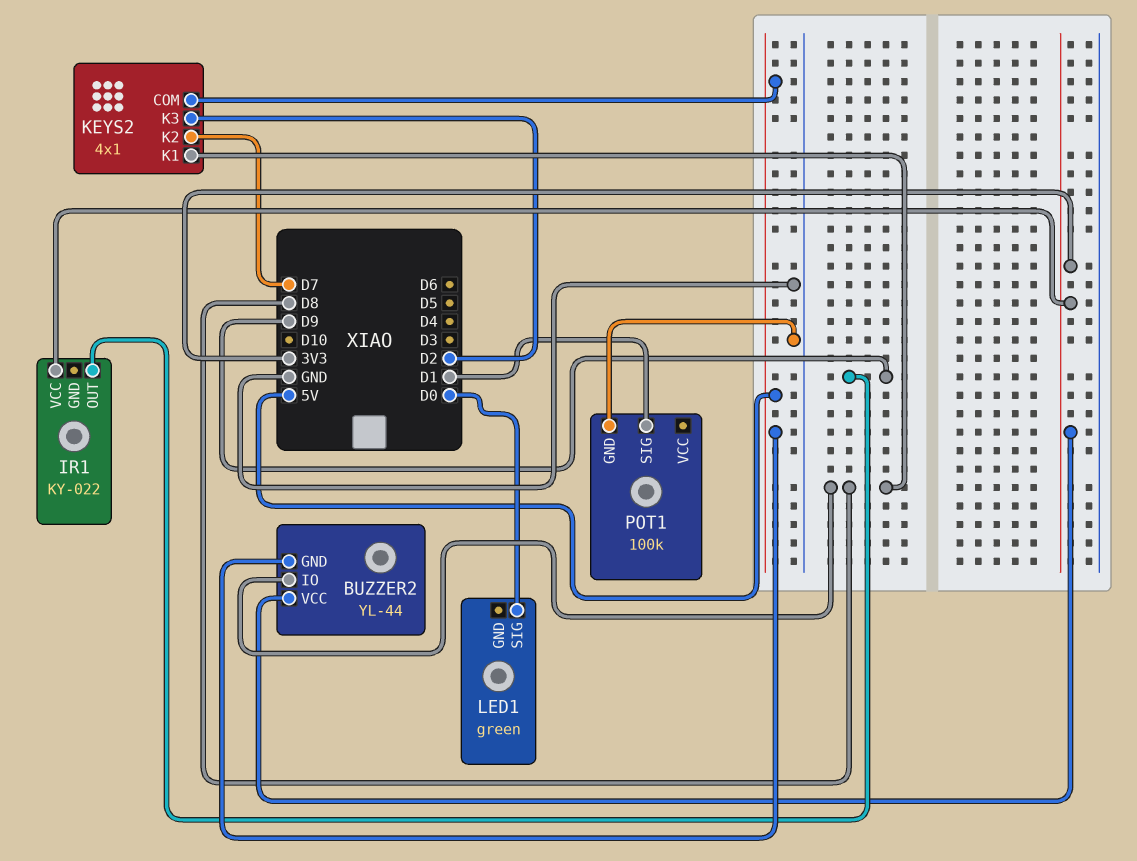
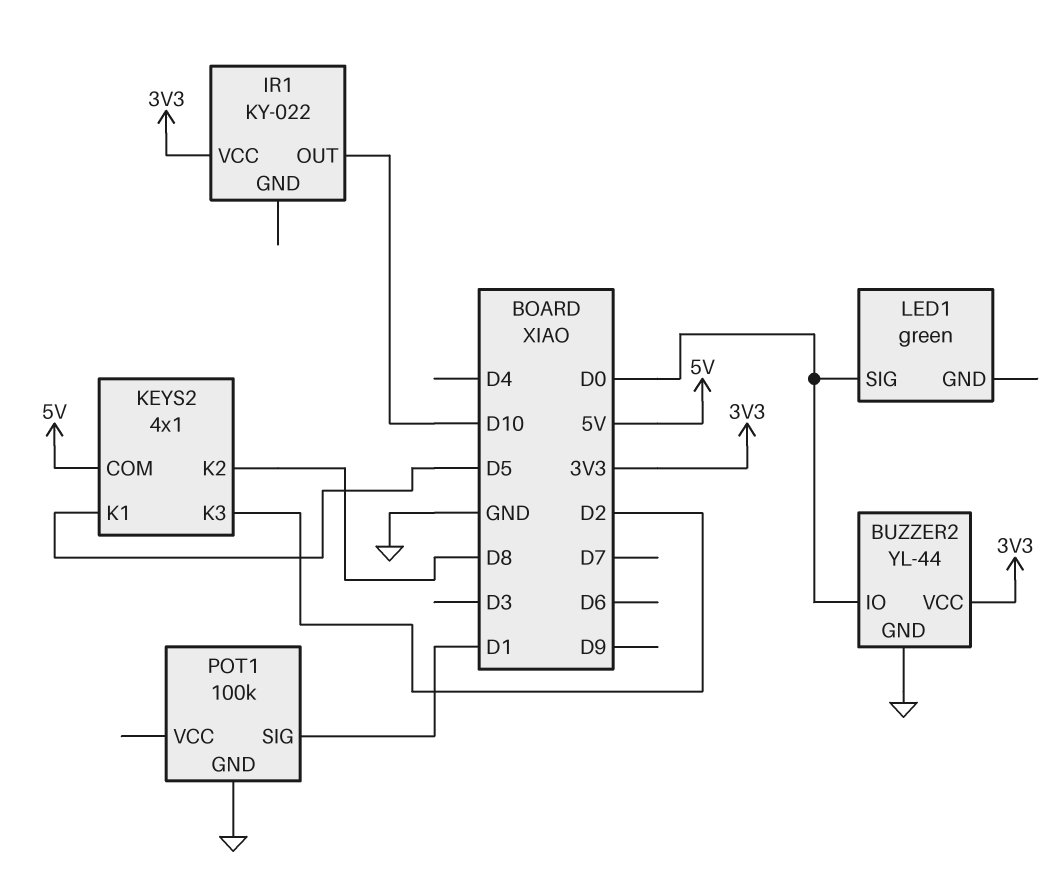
BUZZER2 pin GND: 5V -> GND
BUZZER2 pin IO: D8 -> D0
IR1 pin OUT: D9 -> D10
KEYS2 pin K1: D8 -> D5
KEYS2 pin K2: D7 -> D8

